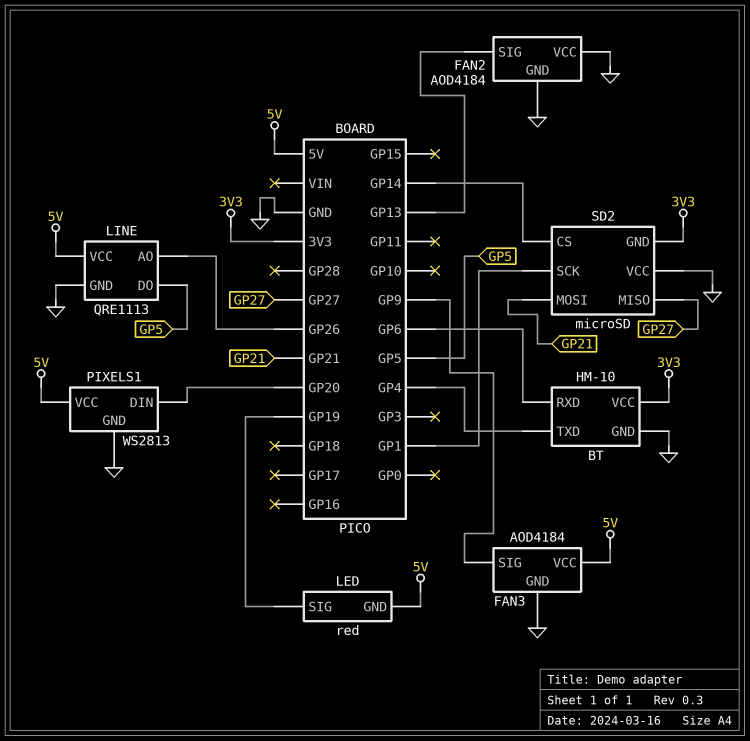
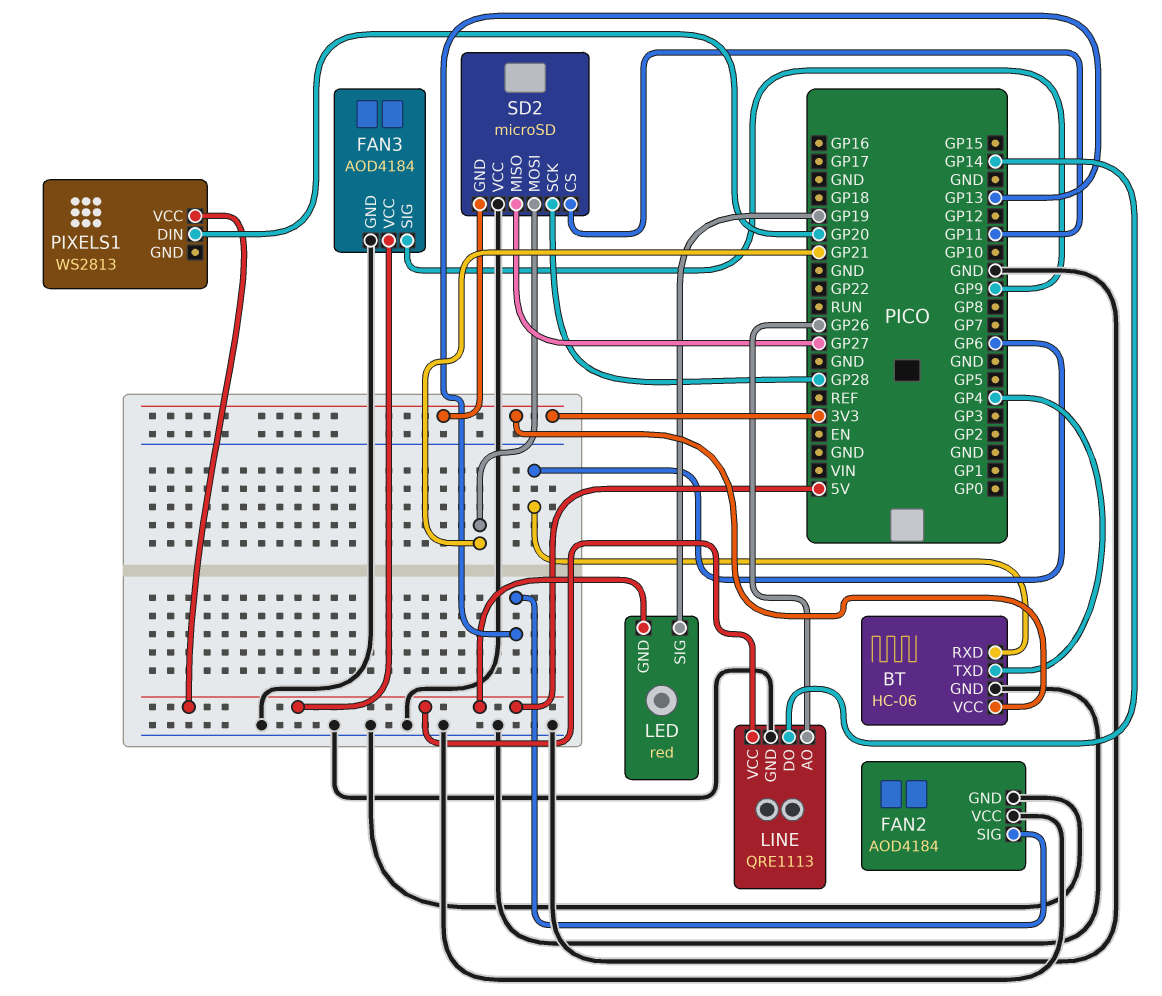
BT: HM-10 -> HC-06
LINE pin DO: GP5 -> GP14
PIXELS1 pin GND: GND -> none
SD2 pin CS: GP14 -> GP11
SD2 pin SCK: GP1 -> GP28

